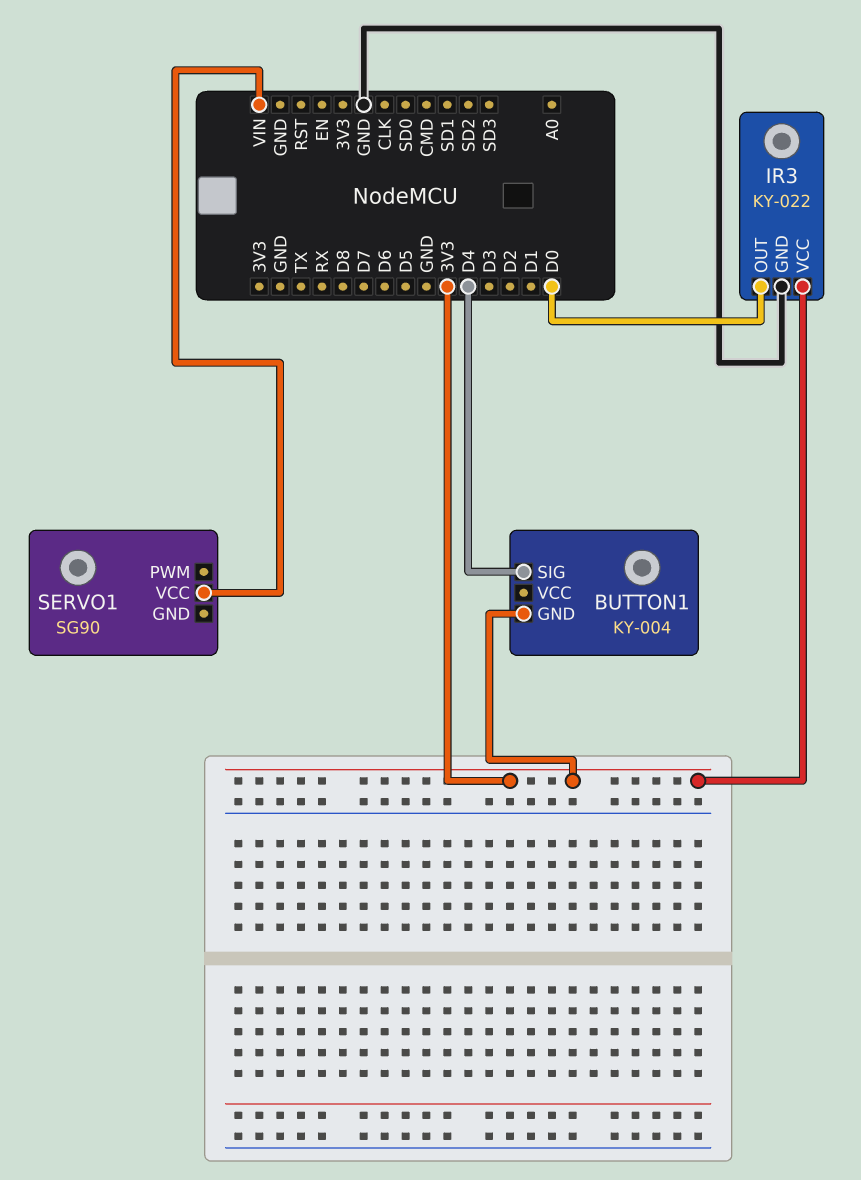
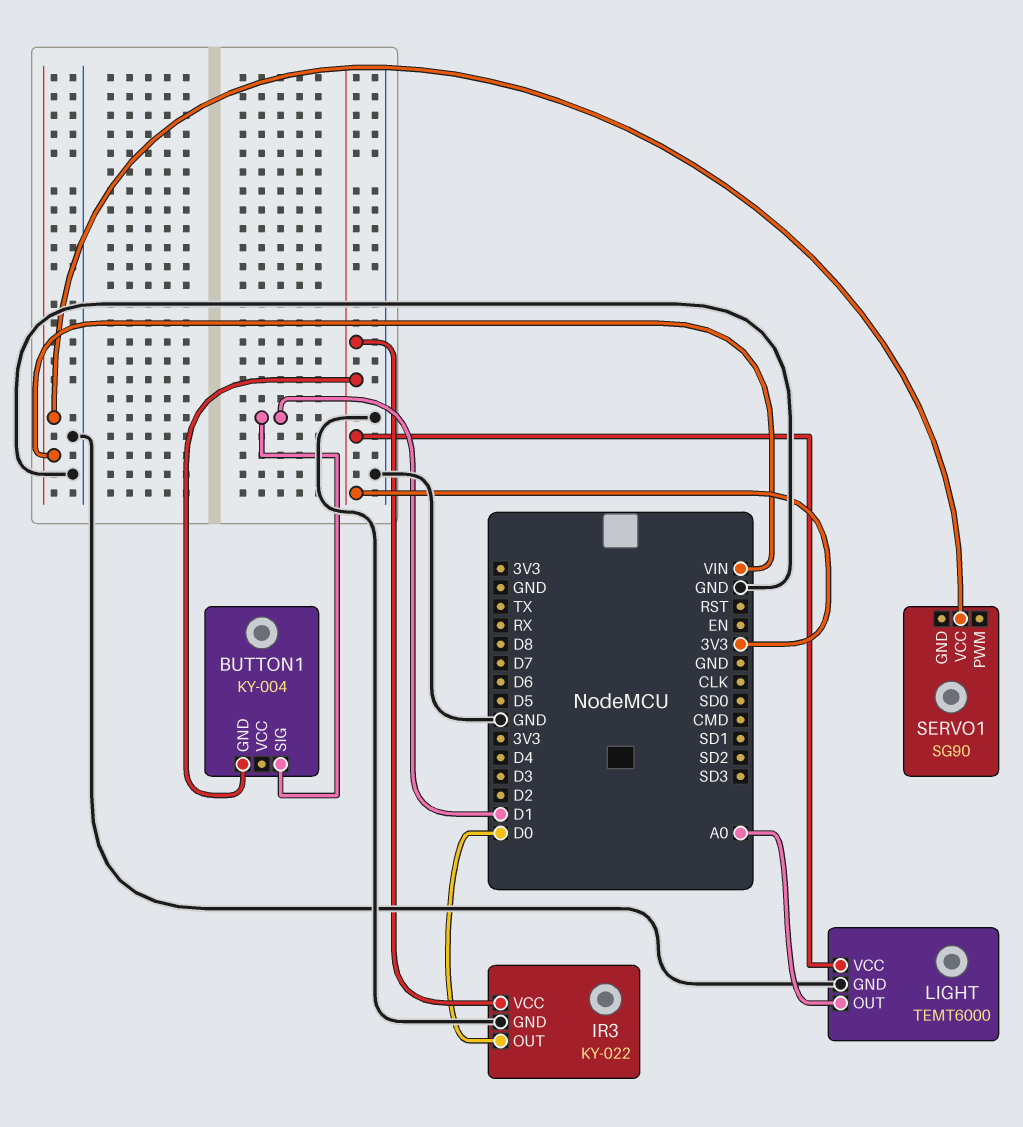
BUTTON1 pin SIG: D4 -> D1
LIGHT: none -> TEMT6000
LIGHT pin GND: none -> GND
LIGHT pin OUT: none -> A0
LIGHT pin VCC: none -> 3V3

